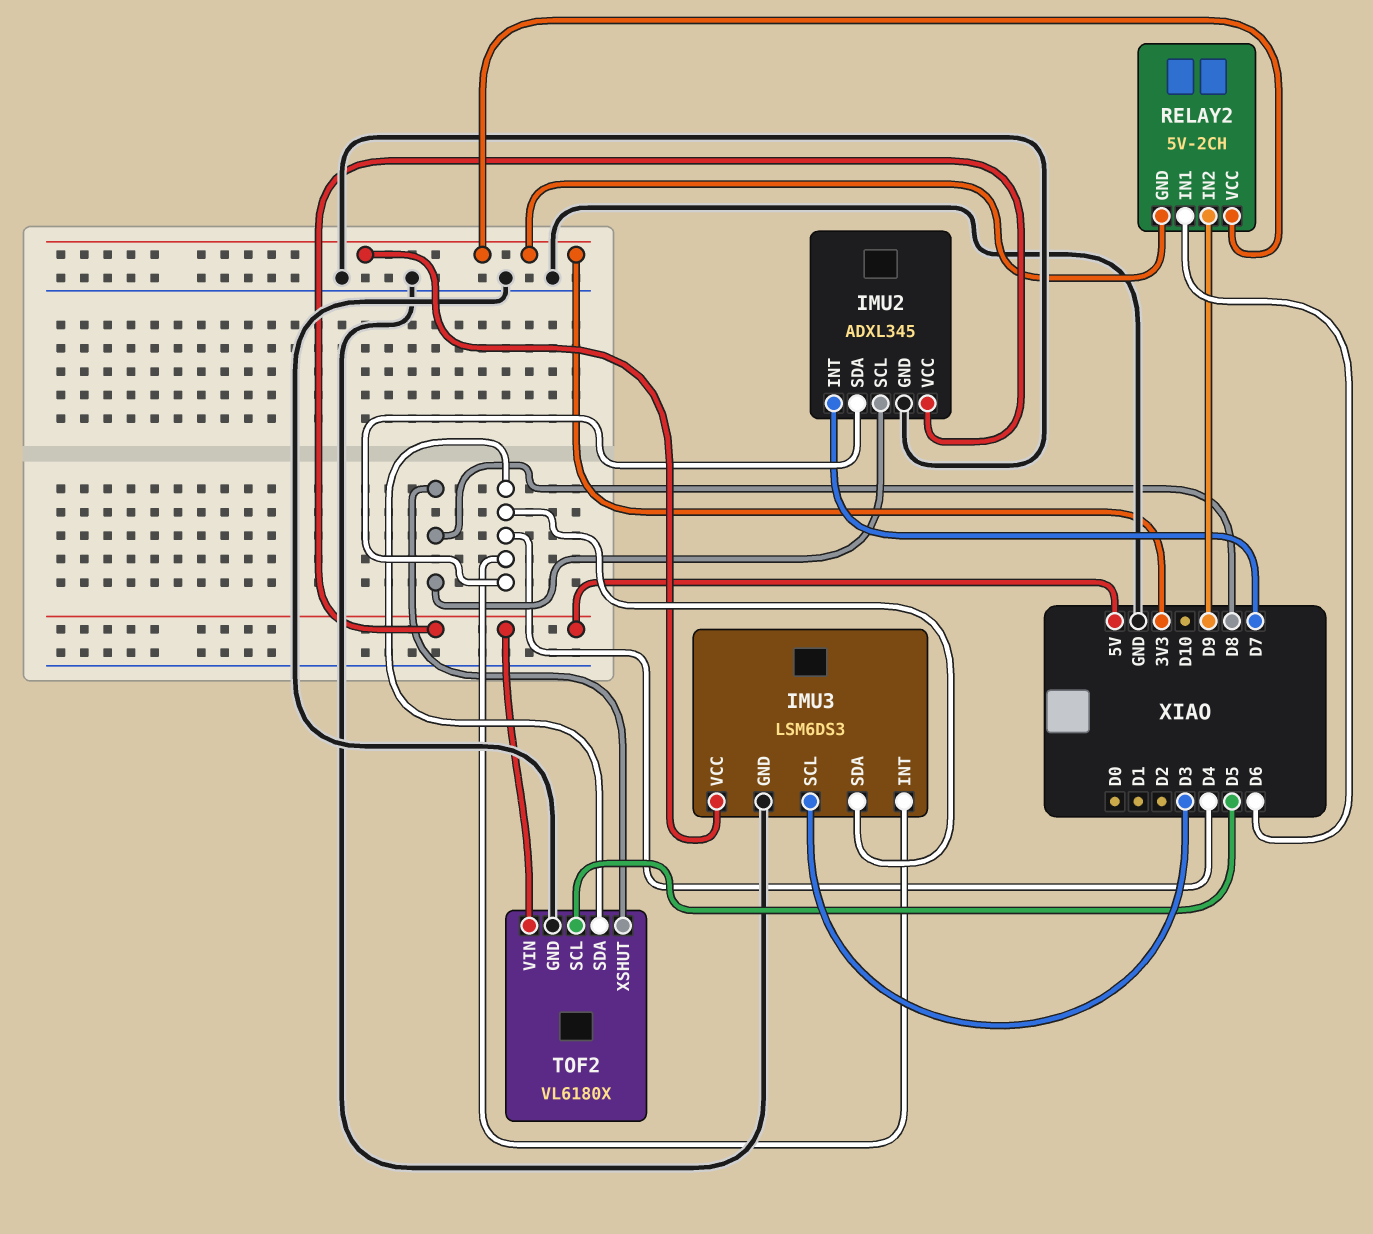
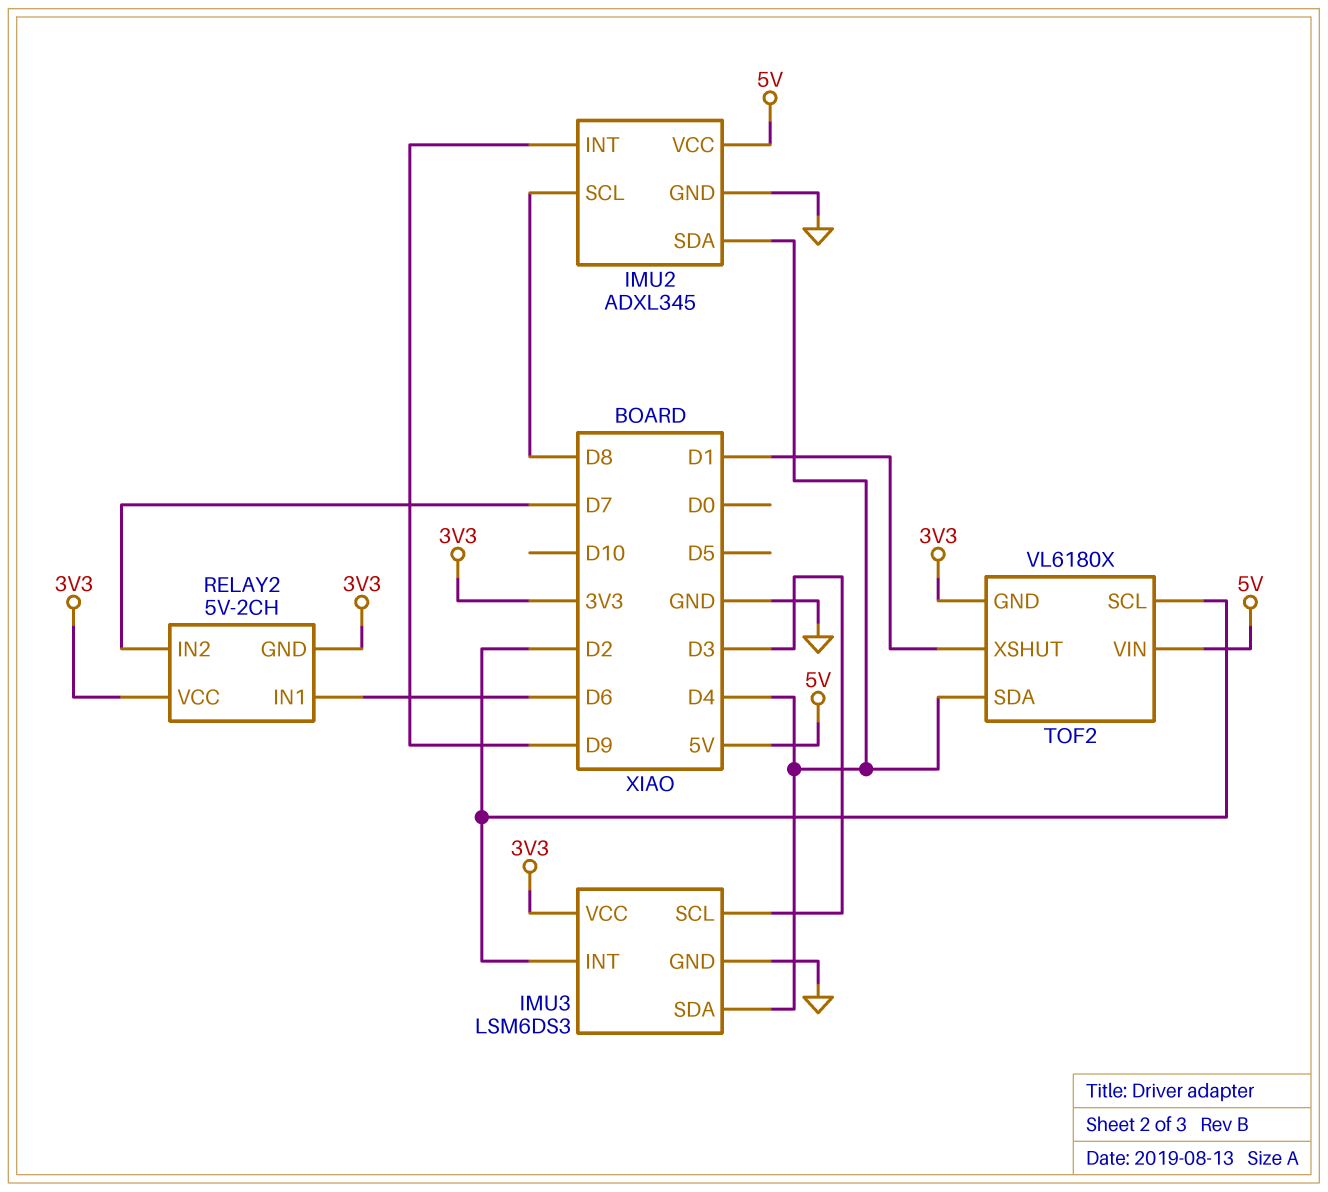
IMU2 pin INT: D7 -> D9
IMU3 pin INT: D4 -> D2
RELAY2 pin IN2: D9 -> D7
TOF2 pin GND: GND -> 3V3
TOF2 pin SCL: D5 -> D2
TOF2 pin XSHUT: D8 -> D1

